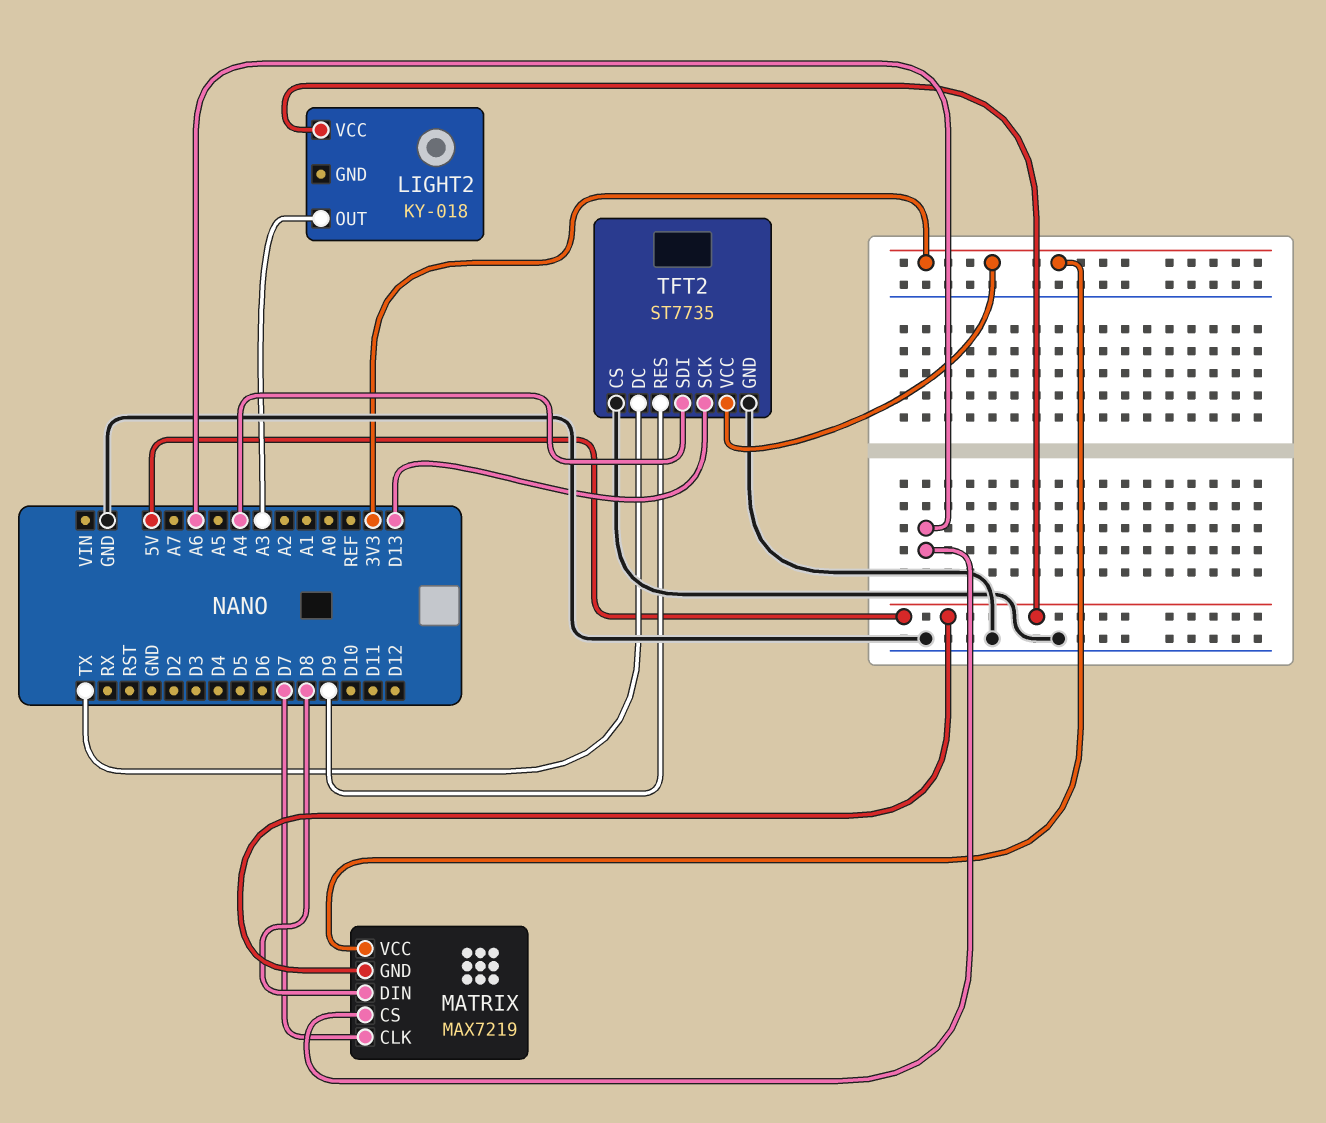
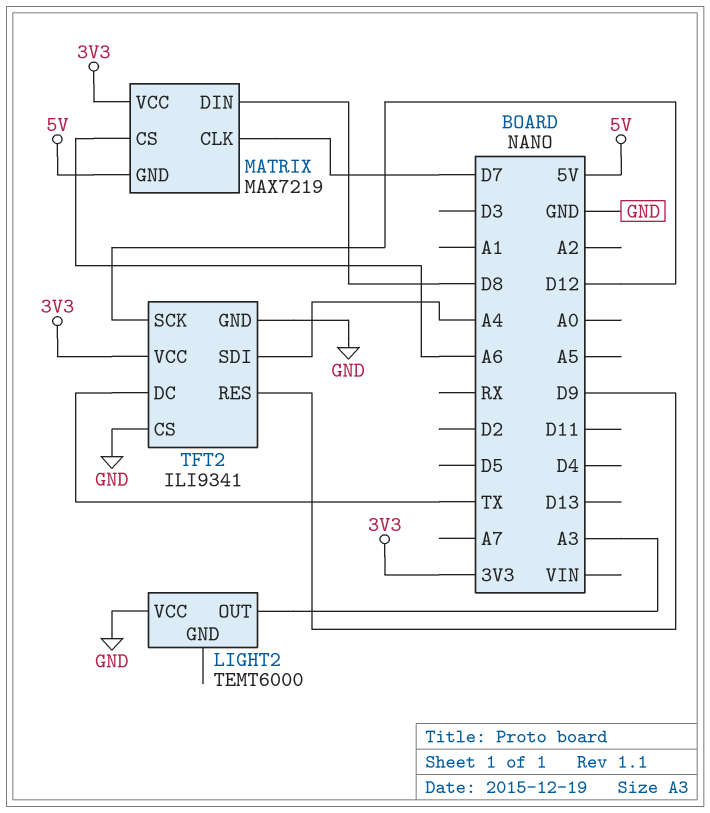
LIGHT2: KY-018 -> TEMT6000
LIGHT2 pin VCC: 5V -> GND
TFT2: ST7735 -> ILI9341
TFT2 pin SCK: D13 -> D12

